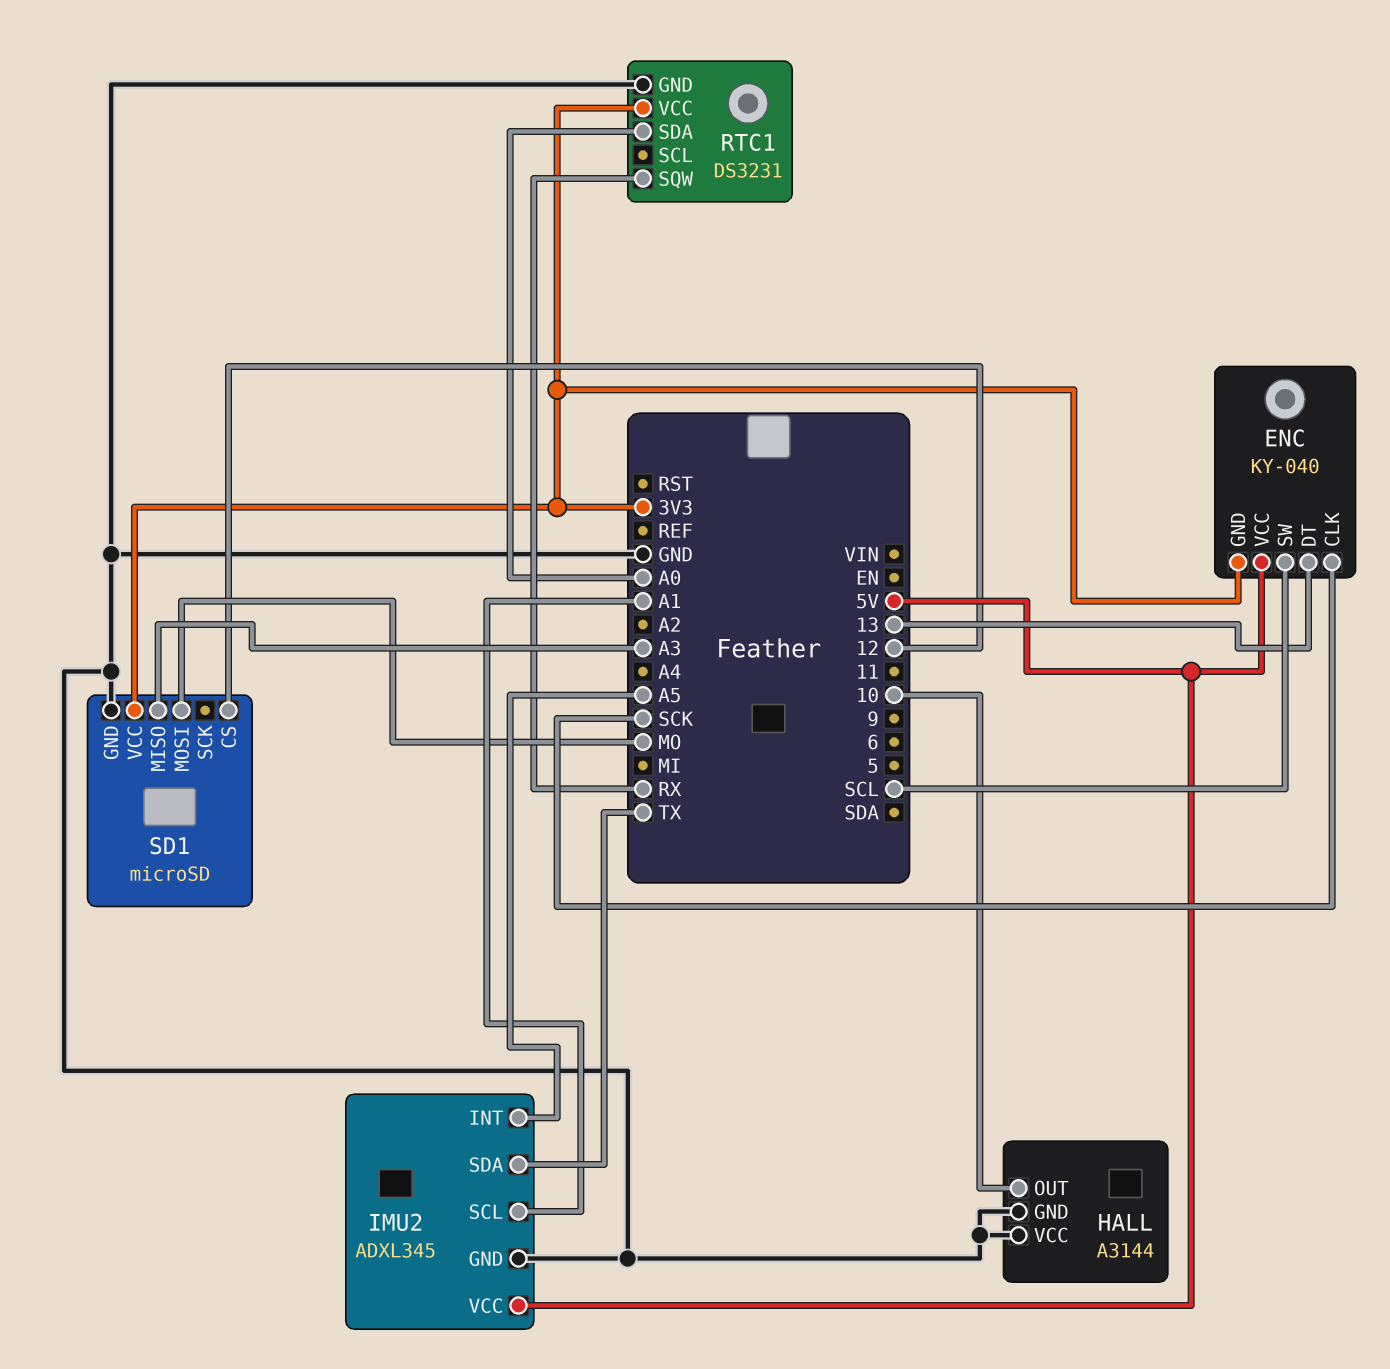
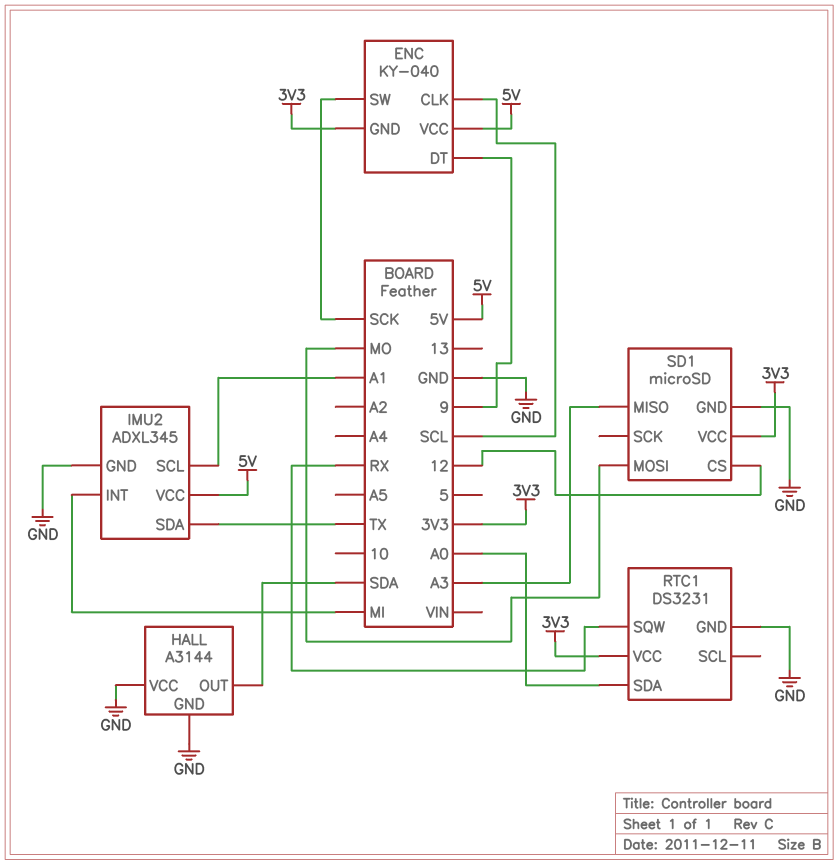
ENC pin CLK: SCK -> SCL
ENC pin DT: 13 -> 9
ENC pin SW: SCL -> SCK
HALL pin OUT: 10 -> SDA
IMU2 pin INT: A5 -> MI

